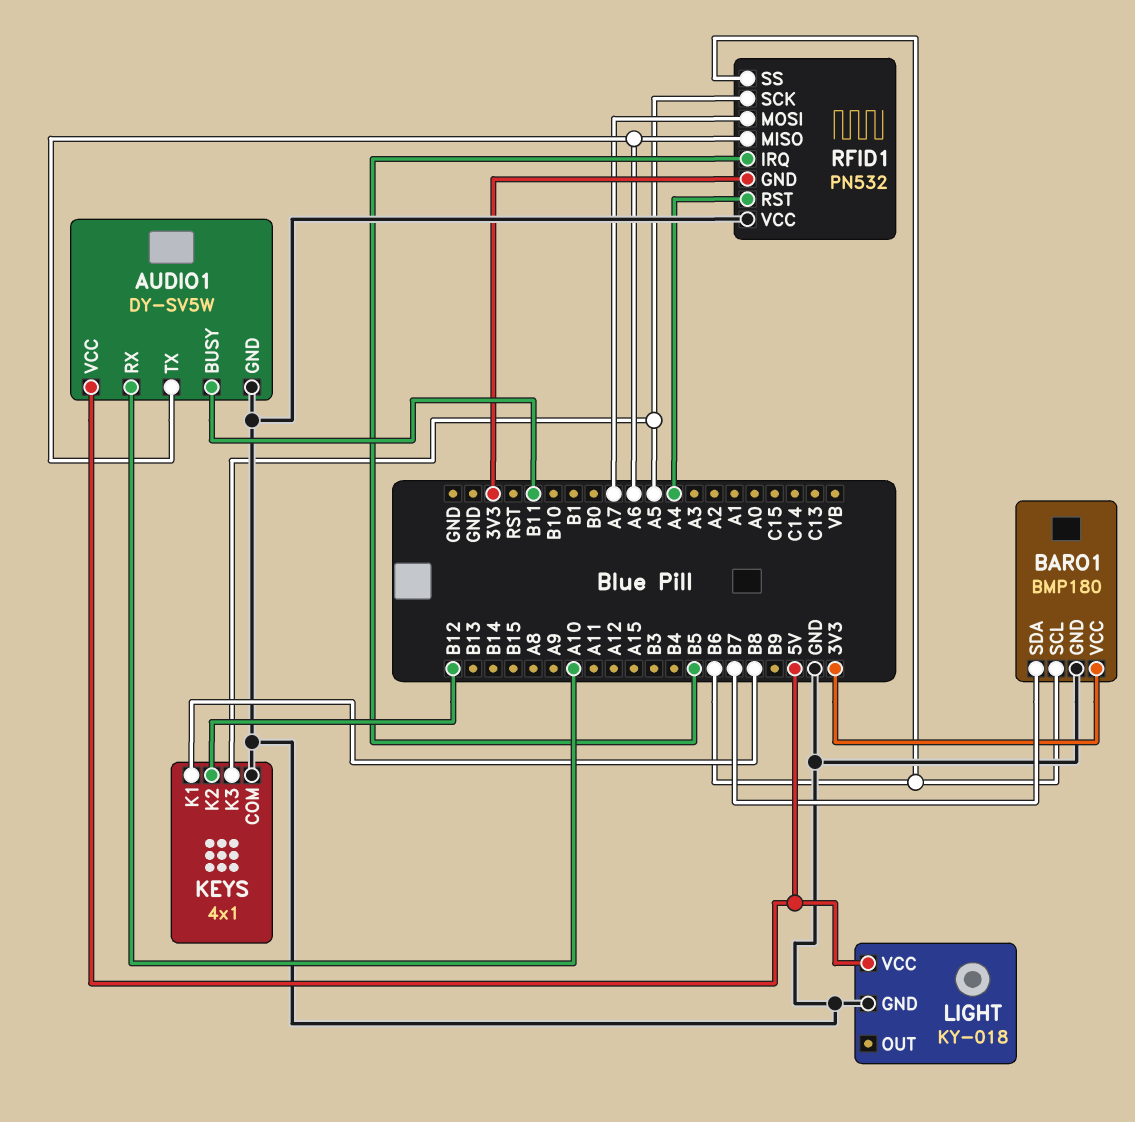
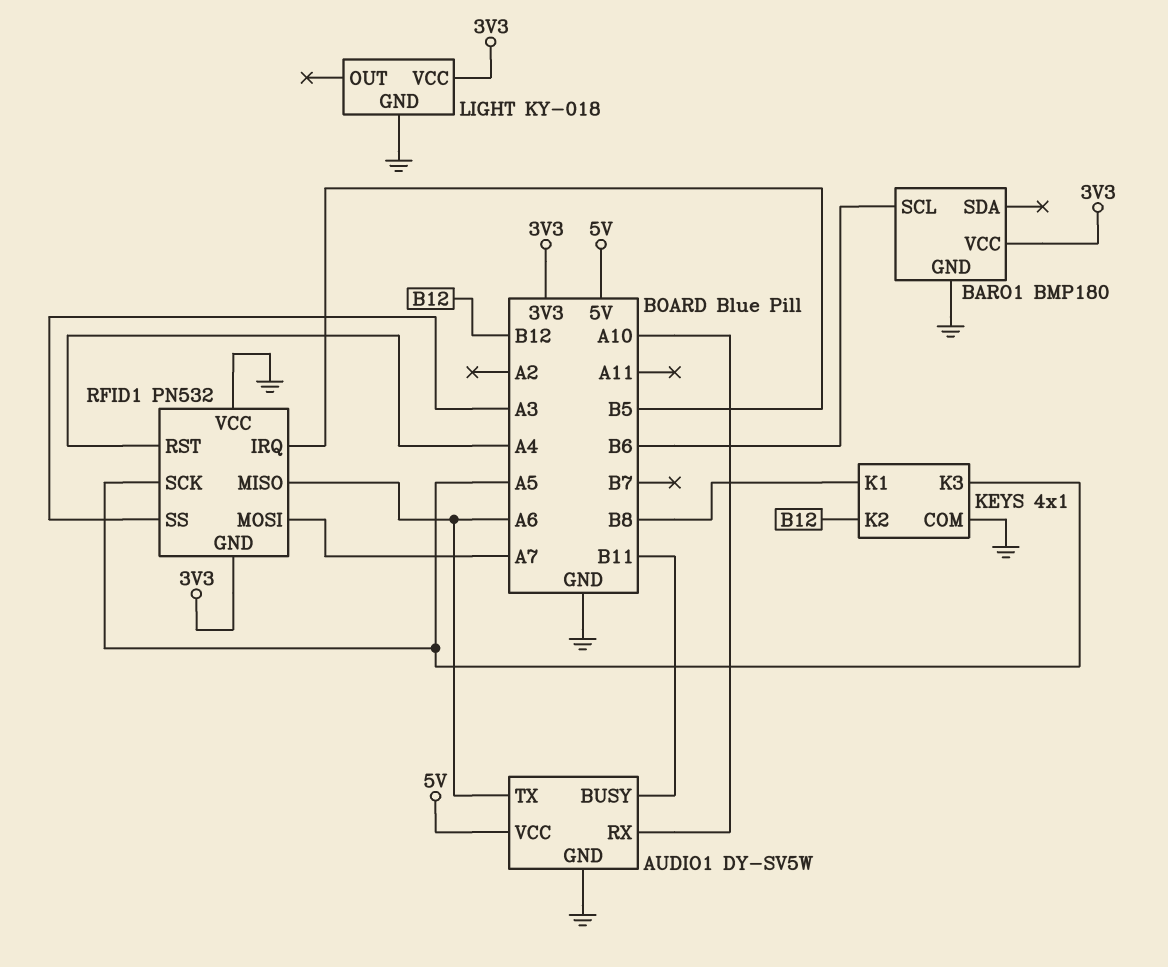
BARO1 pin SDA: B7 -> none
LIGHT pin VCC: 5V -> 3V3
RFID1 pin SS: B6 -> A3

